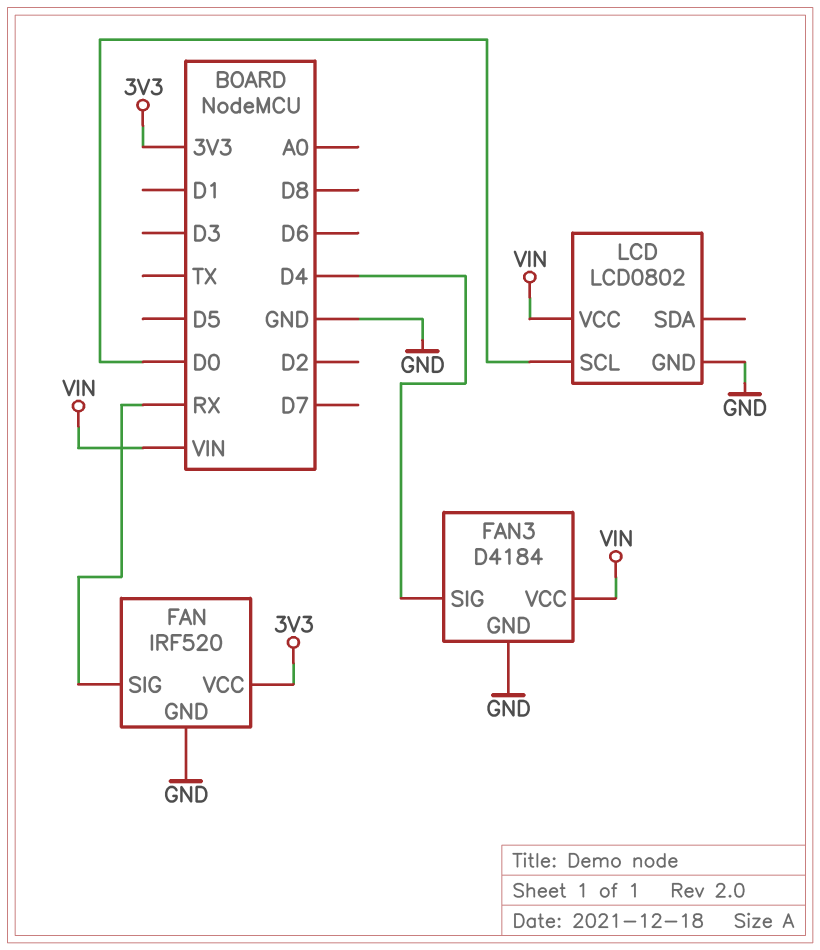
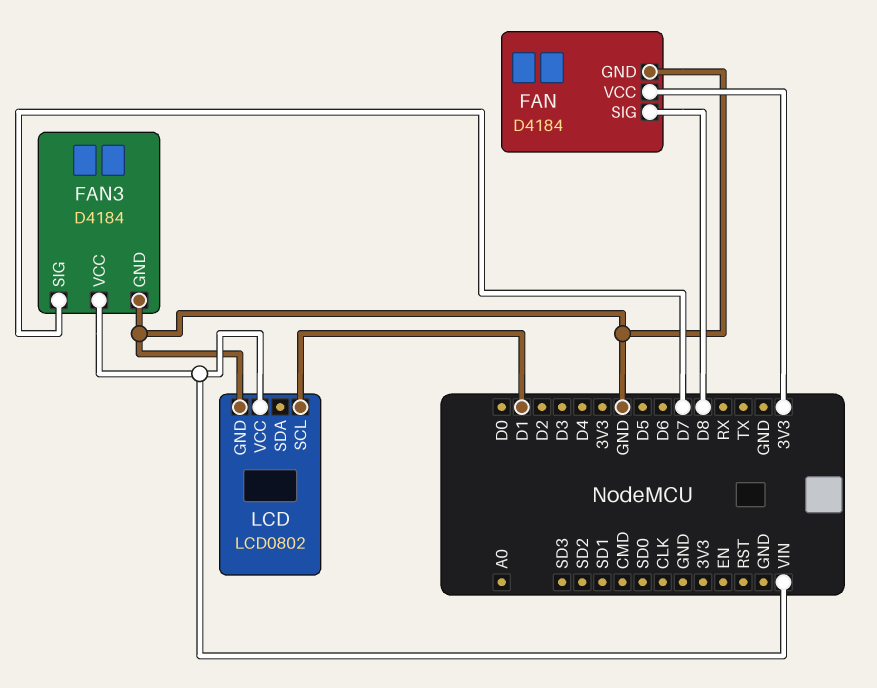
FAN: IRF520 -> D4184
FAN pin SIG: RX -> D8
FAN3 pin SIG: D4 -> D7
LCD pin SCL: D0 -> D1

